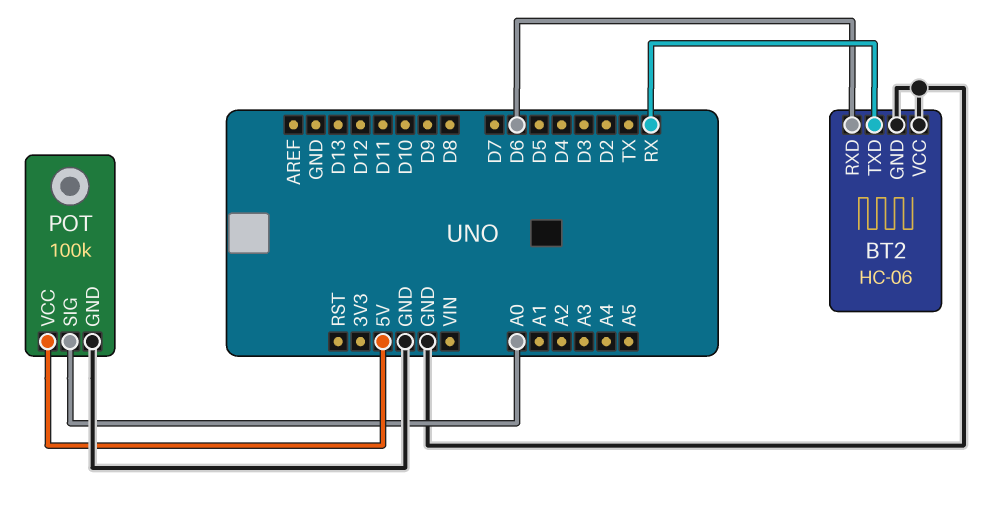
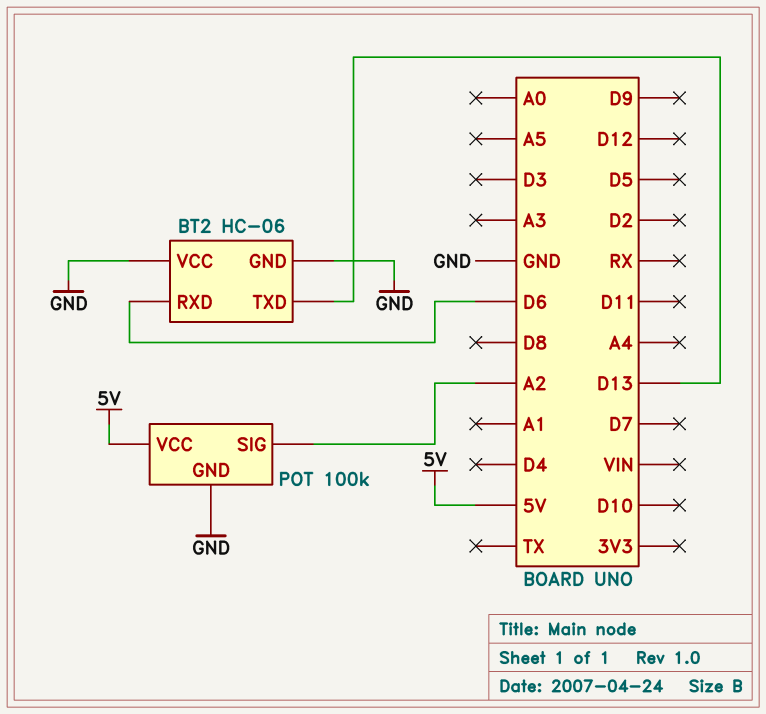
BT2 pin TXD: RX -> D13
POT pin SIG: A0 -> A2

